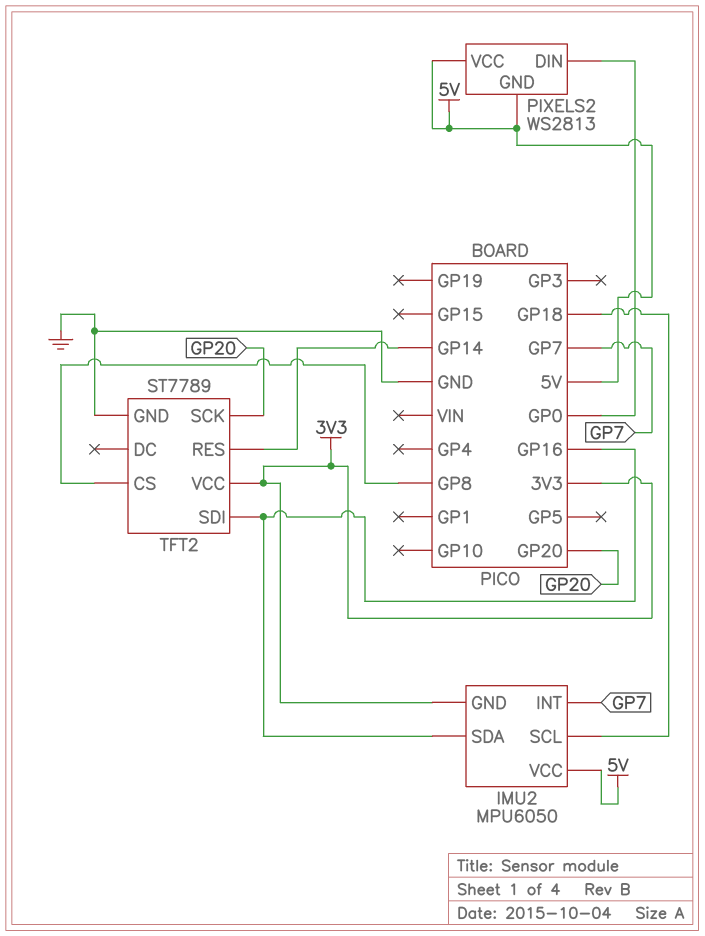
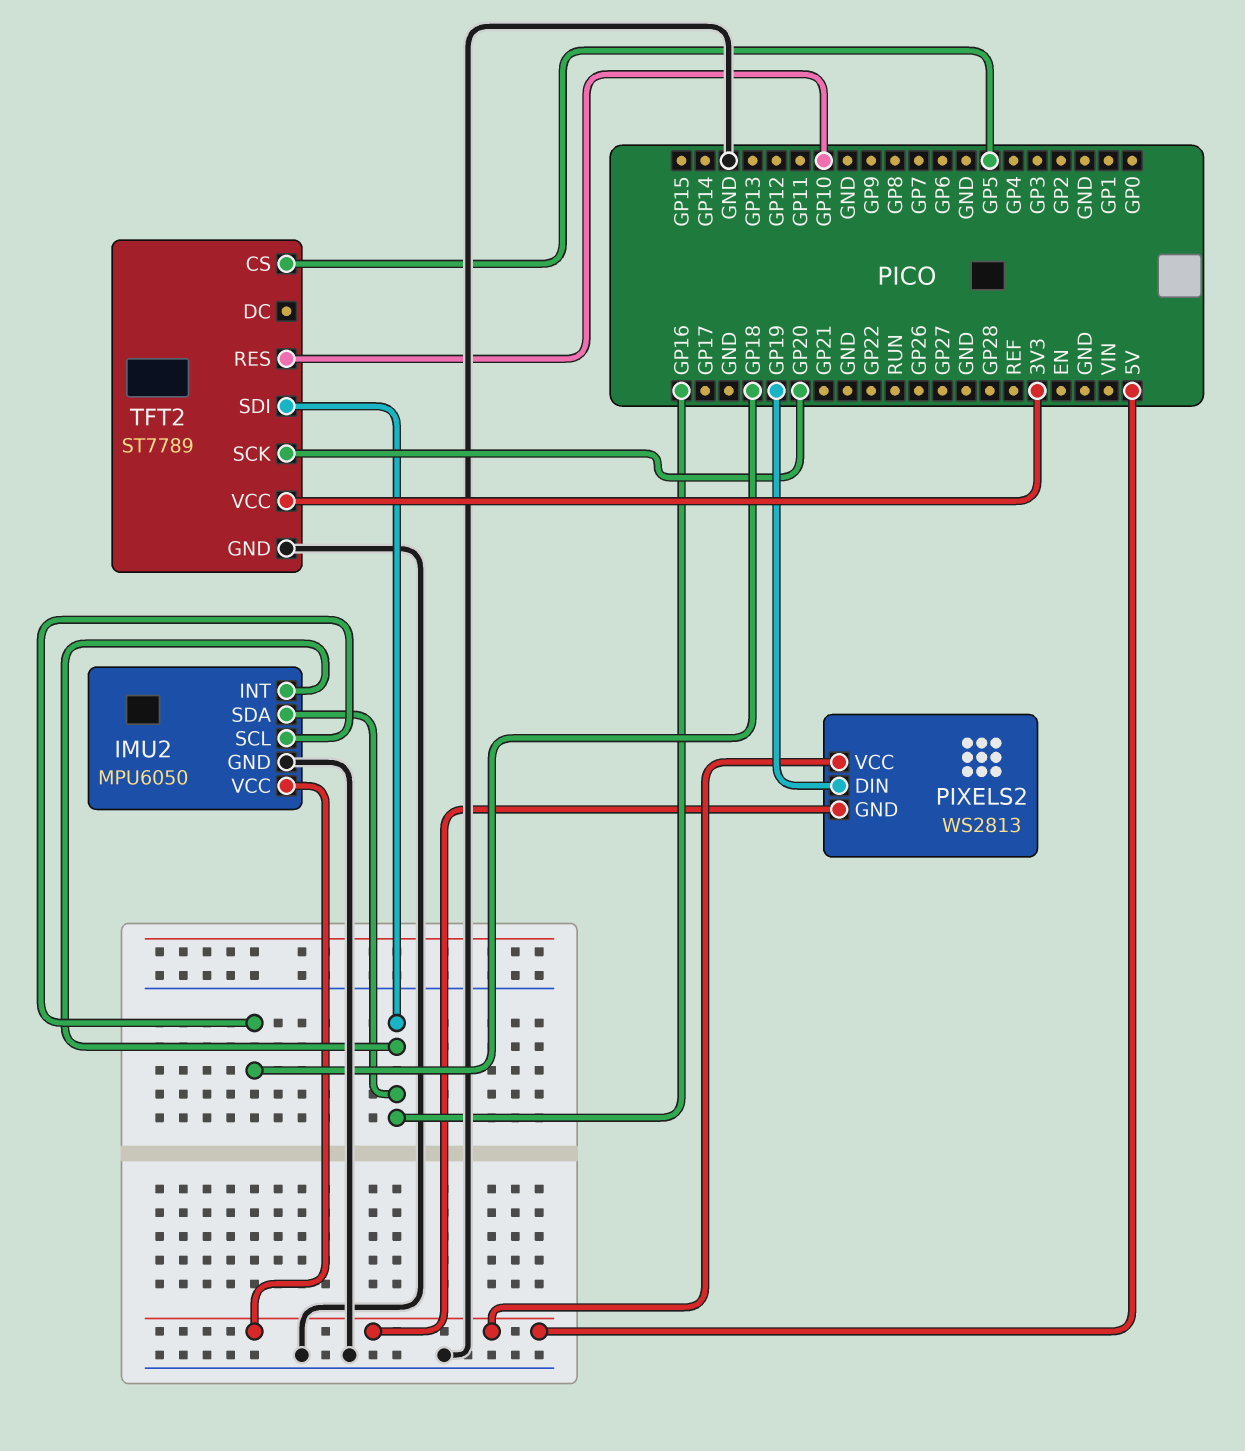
IMU2 pin GND: 3V3 -> GND
IMU2 pin INT: GP7 -> GP16
PIXELS2 pin DIN: GP0 -> GP19
TFT2 pin CS: GP8 -> GP5
TFT2 pin RES: GP14 -> GP10

